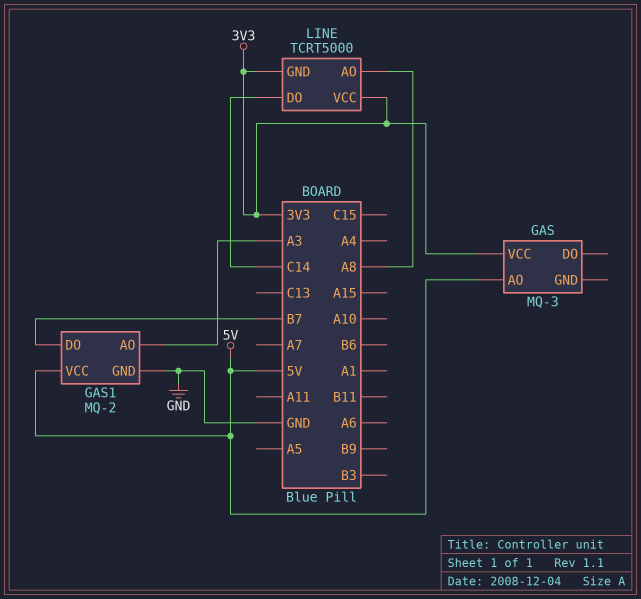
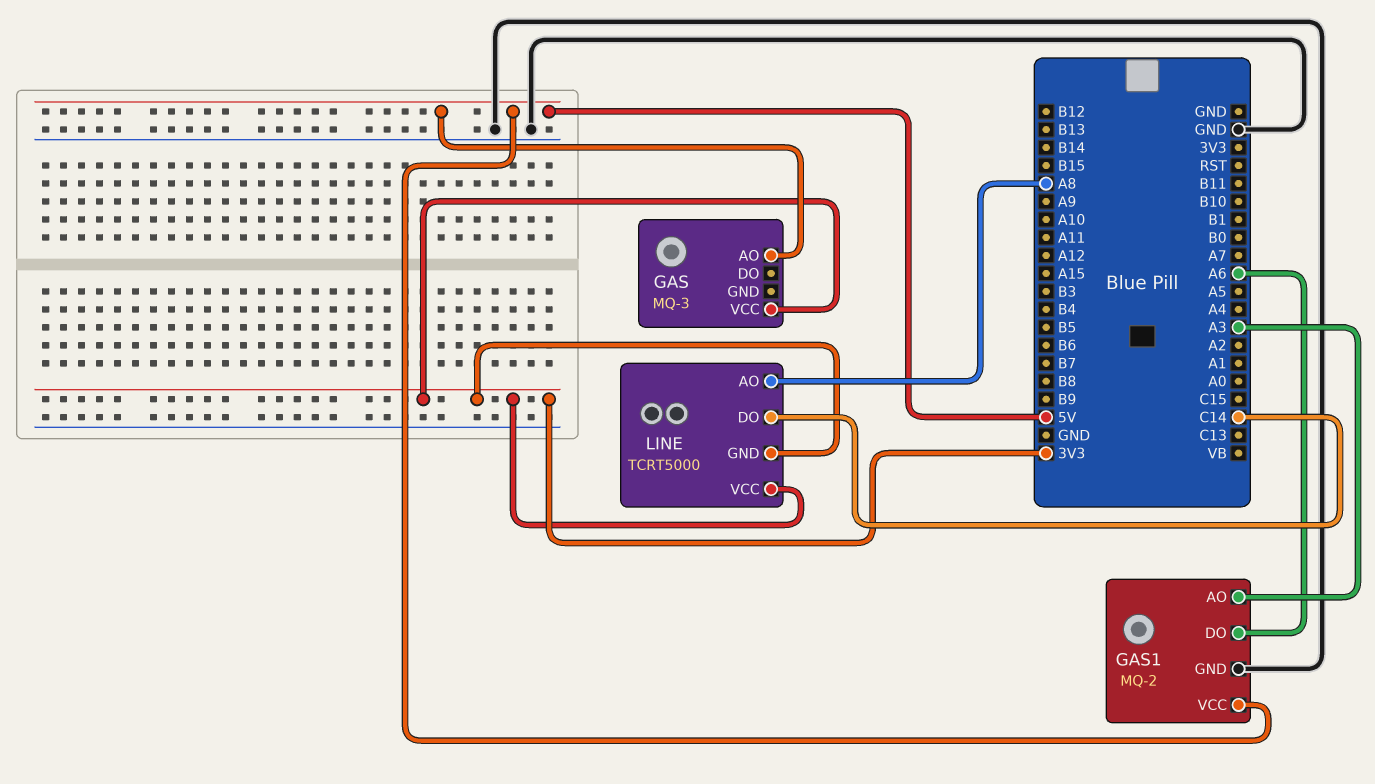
GAS1 pin DO: B7 -> A6

